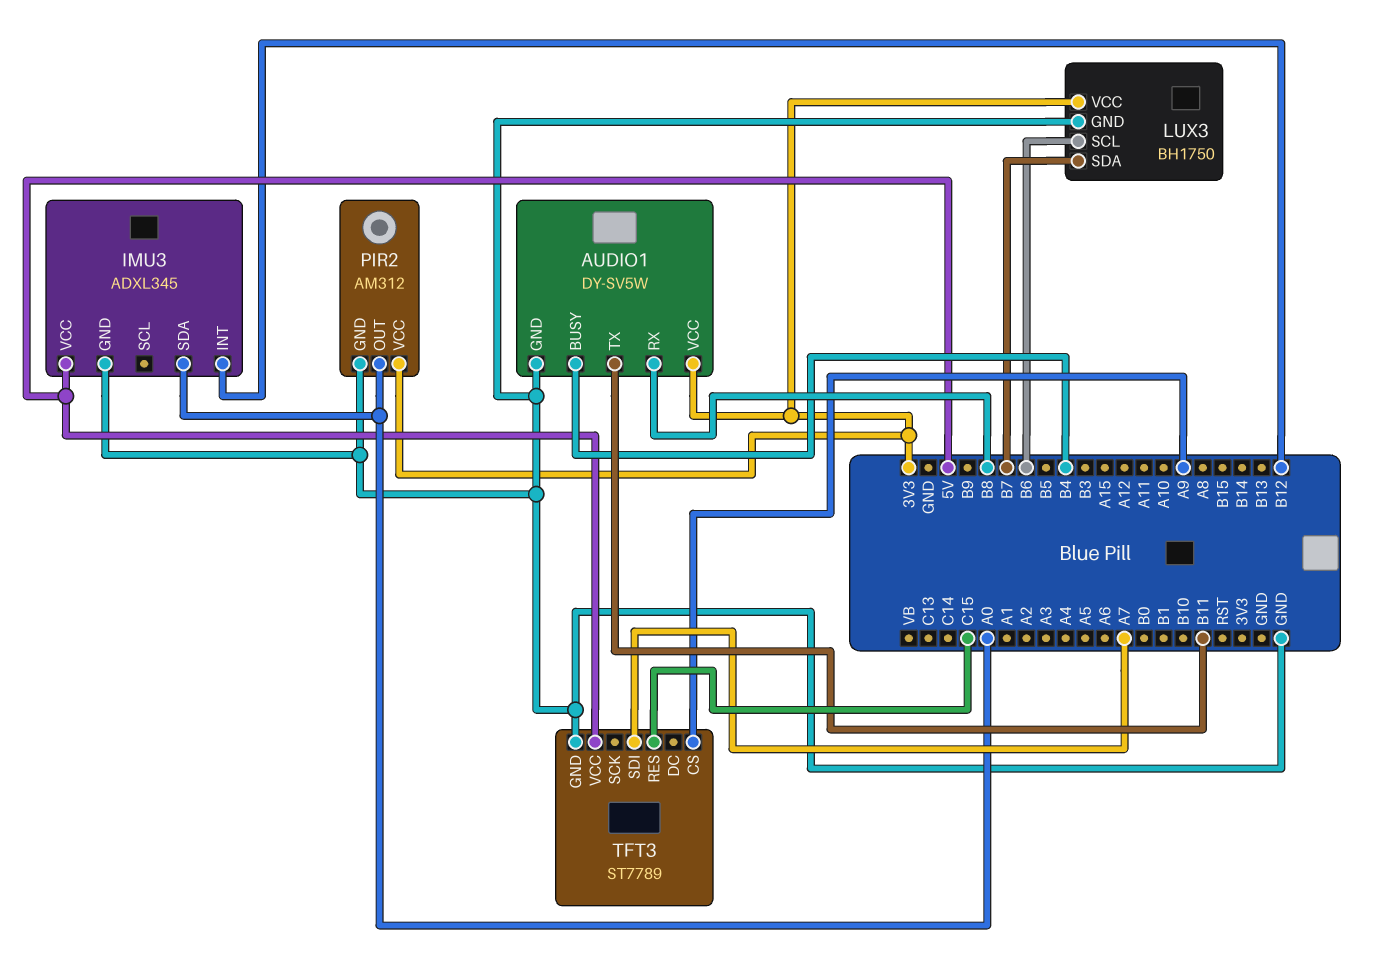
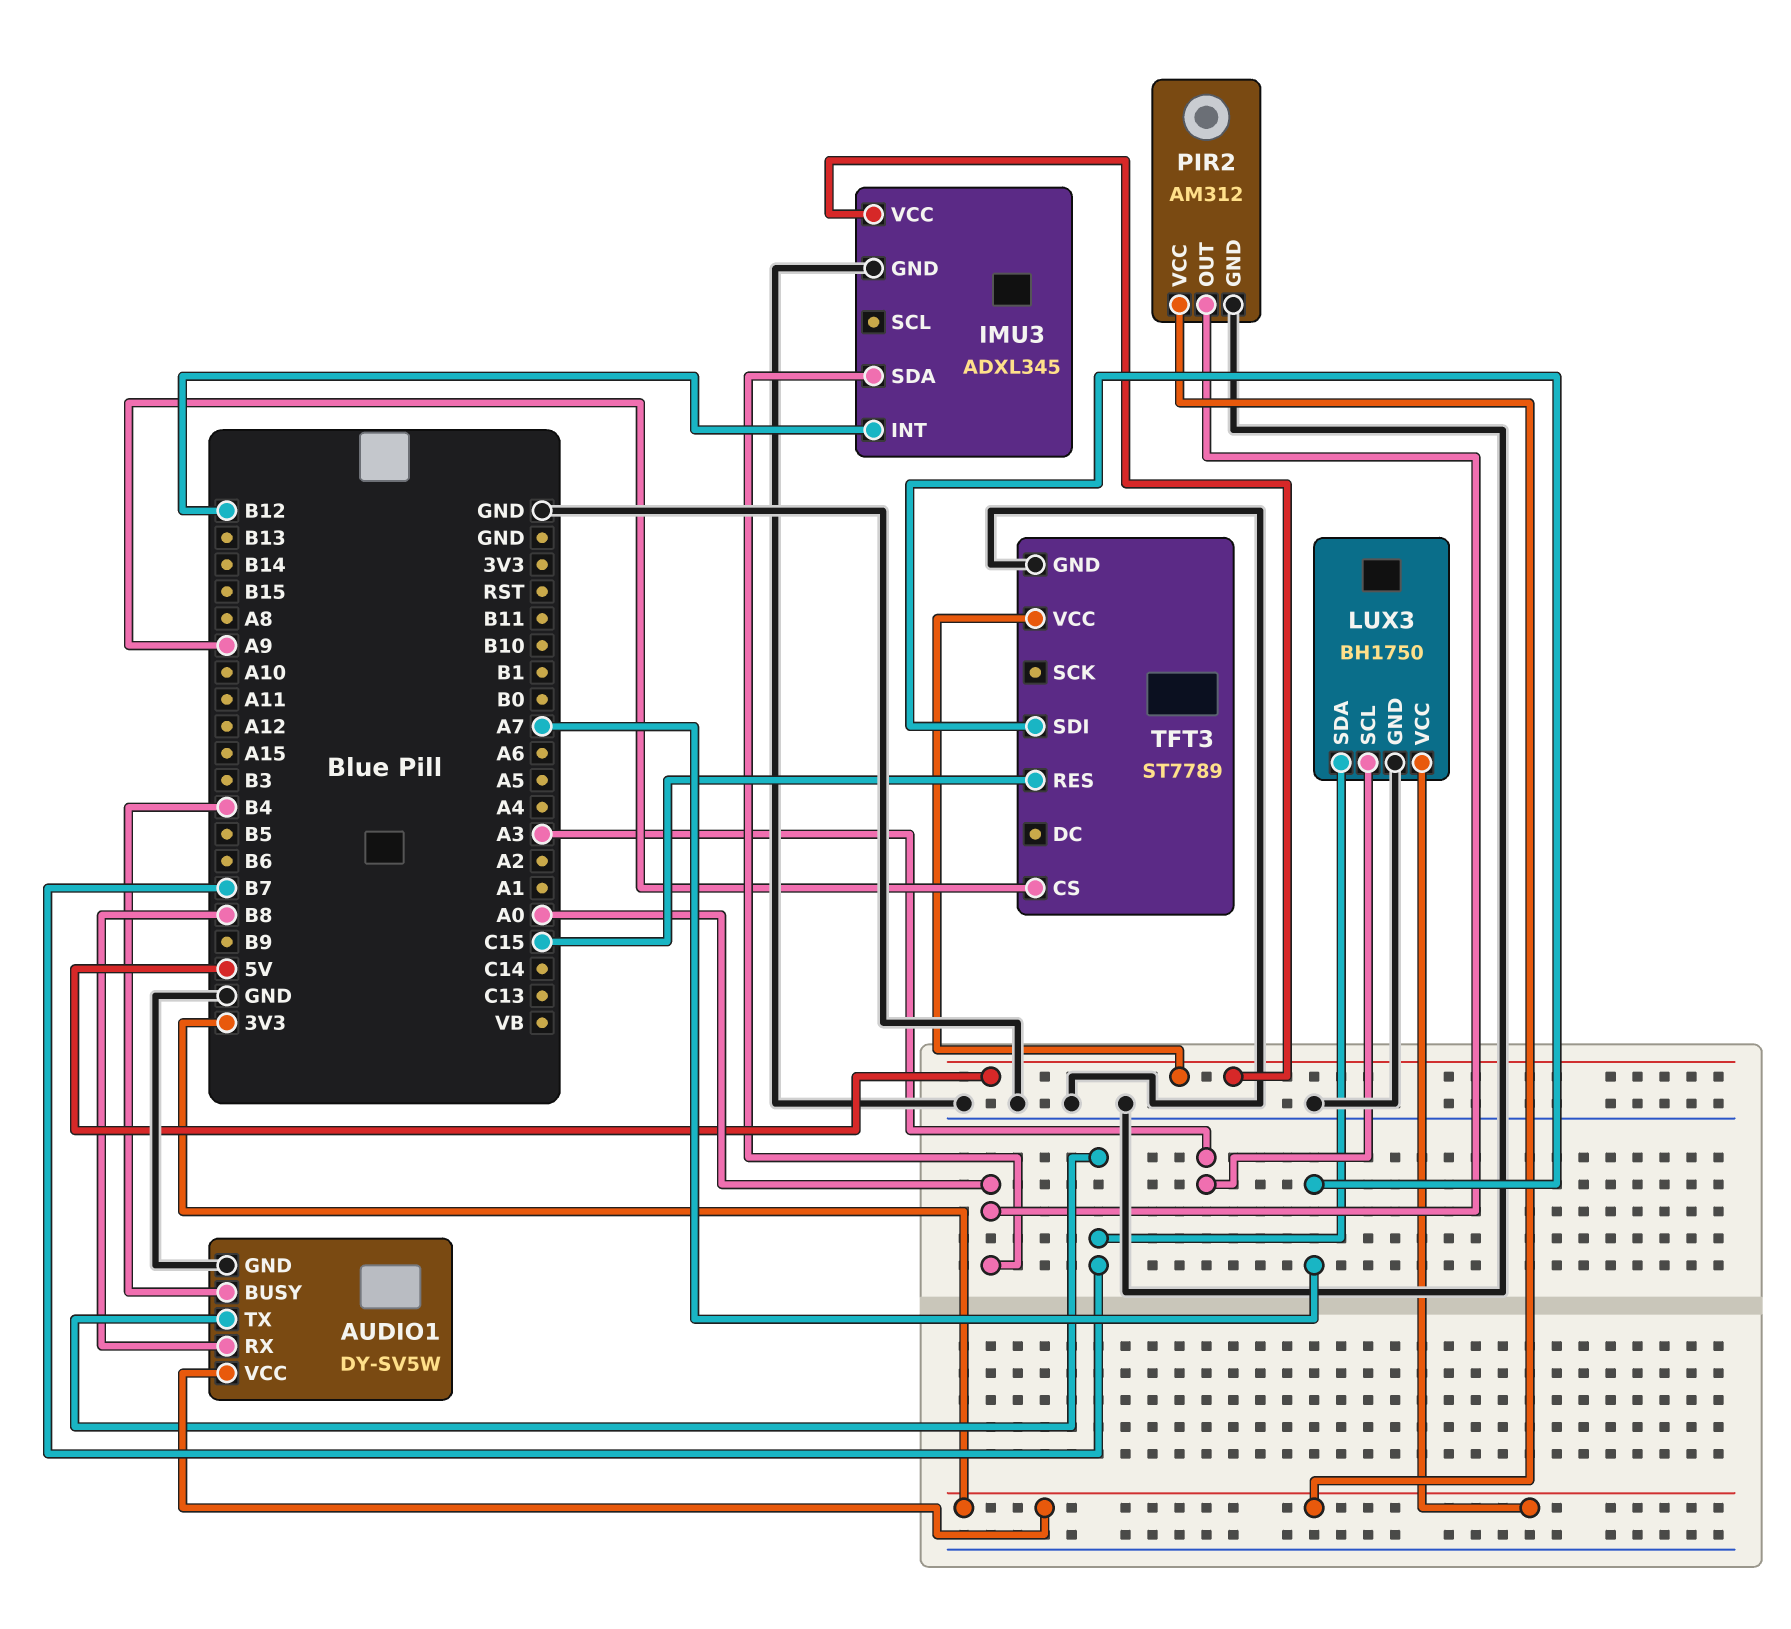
AUDIO1 pin TX: B11 -> B7
LUX3 pin SCL: B6 -> A3

